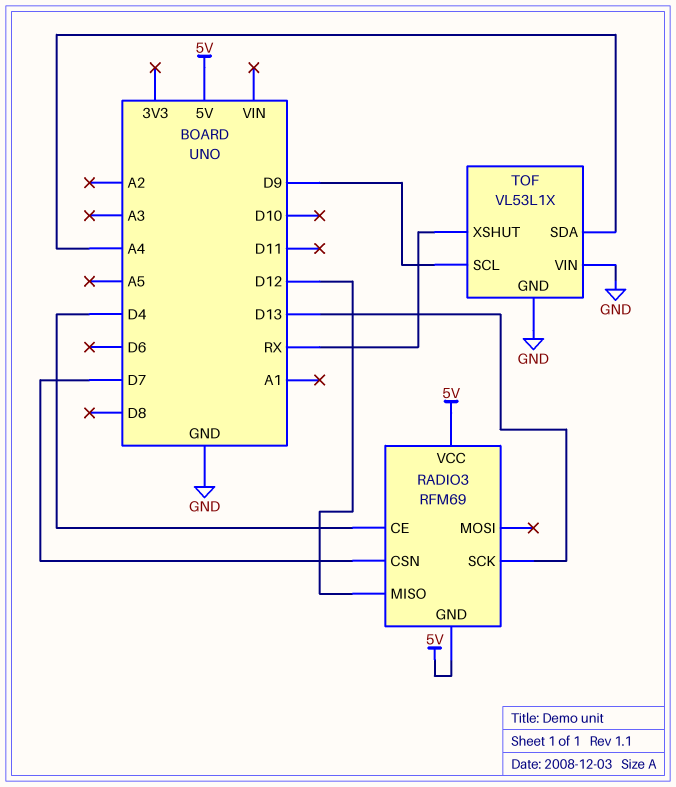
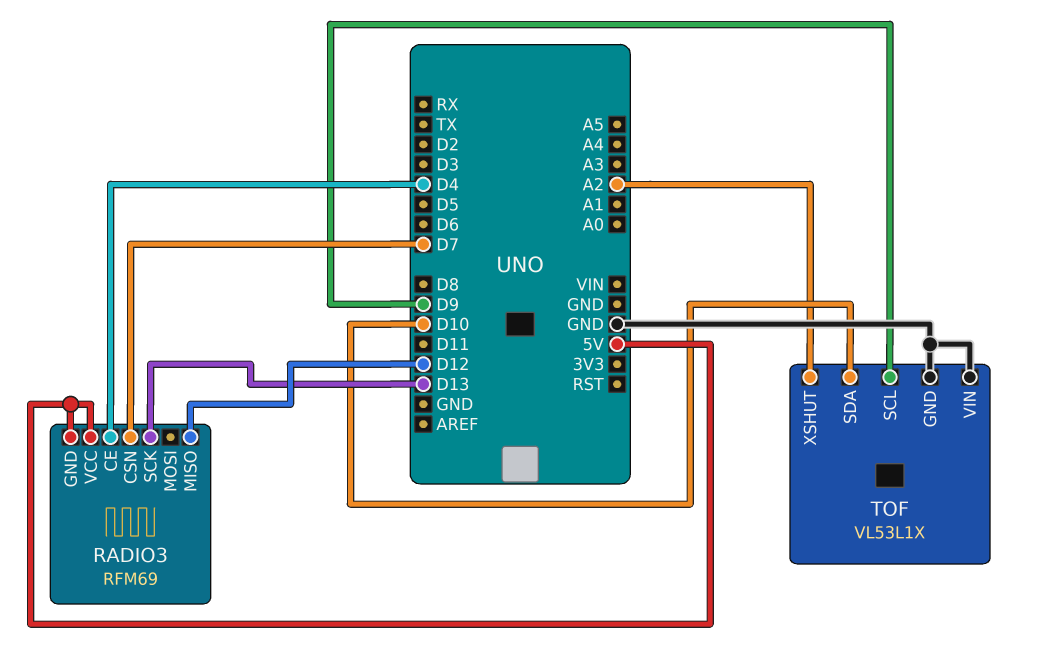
TOF pin SDA: A4 -> D10
TOF pin XSHUT: RX -> A2

